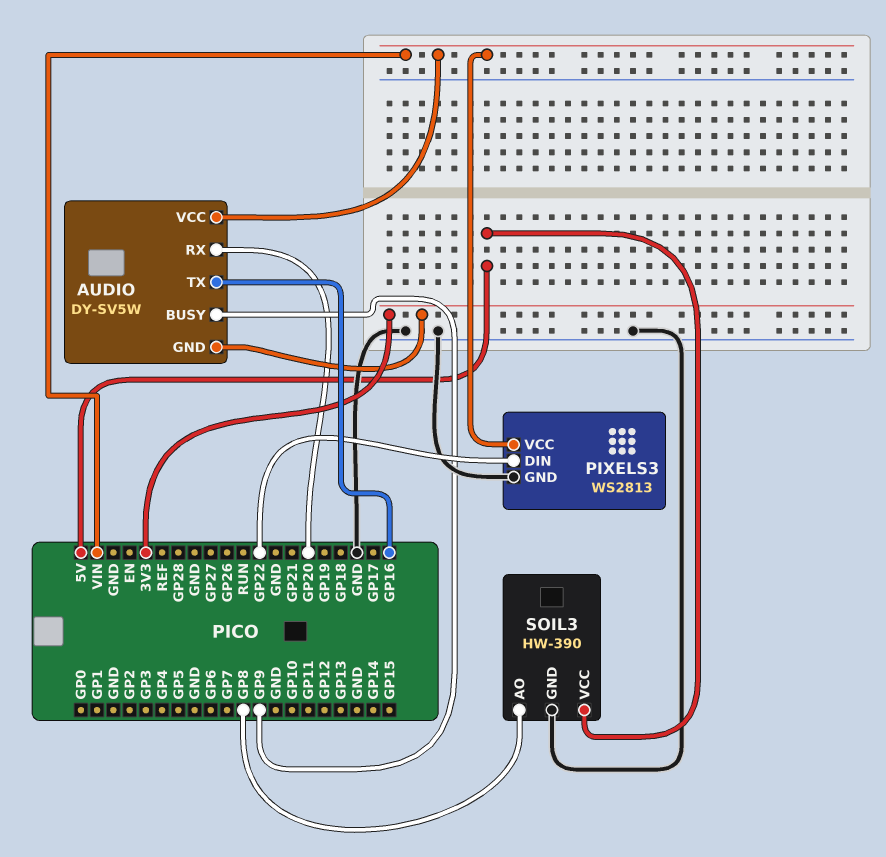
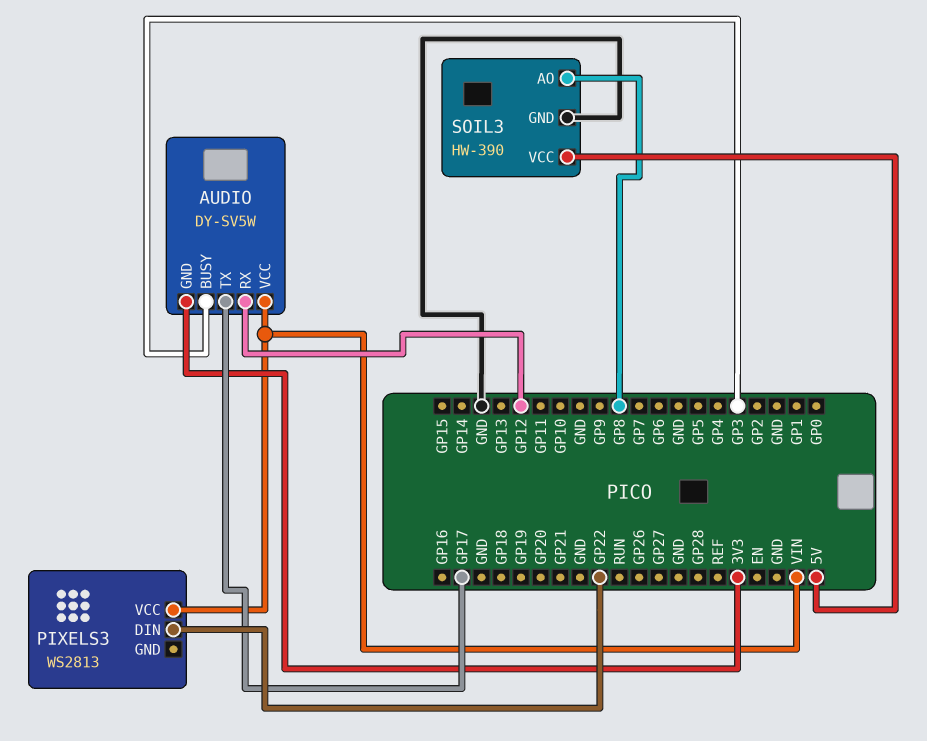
AUDIO pin BUSY: GP9 -> GP3
AUDIO pin RX: GP20 -> GP12
AUDIO pin TX: GP16 -> GP17
PIXELS3 pin GND: GND -> none

